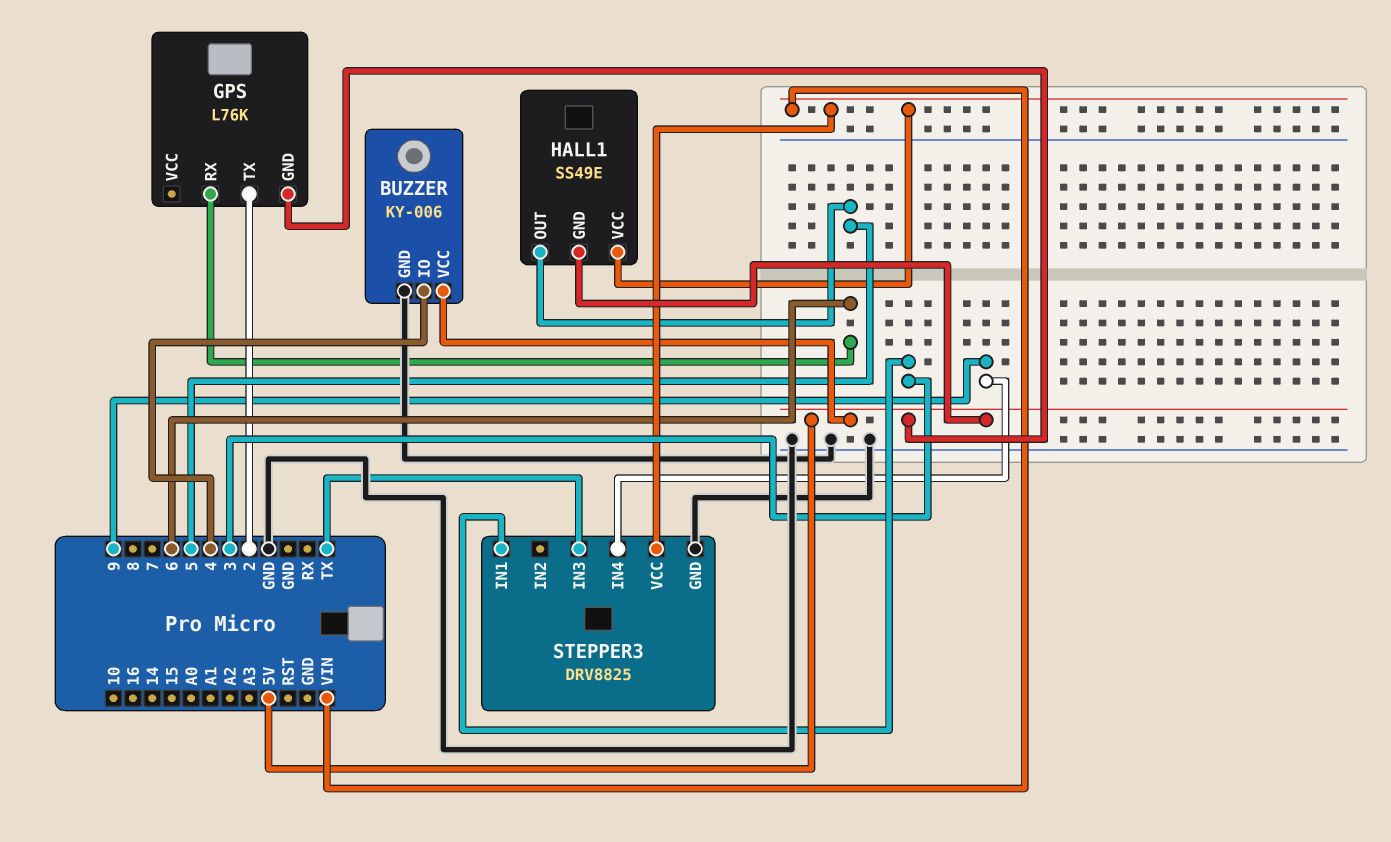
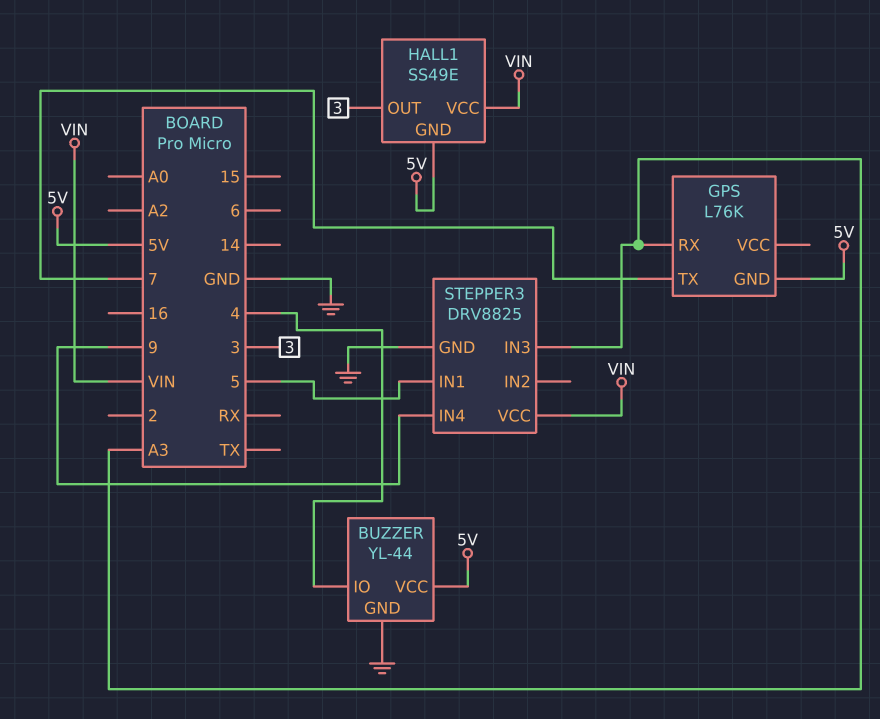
BUZZER: KY-006 -> YL-44
GPS pin RX: 6 -> A3
GPS pin TX: 2 -> 7
HALL1 pin OUT: 5 -> 3
STEPPER3 pin IN1: 3 -> 5
STEPPER3 pin IN3: TX -> A3

